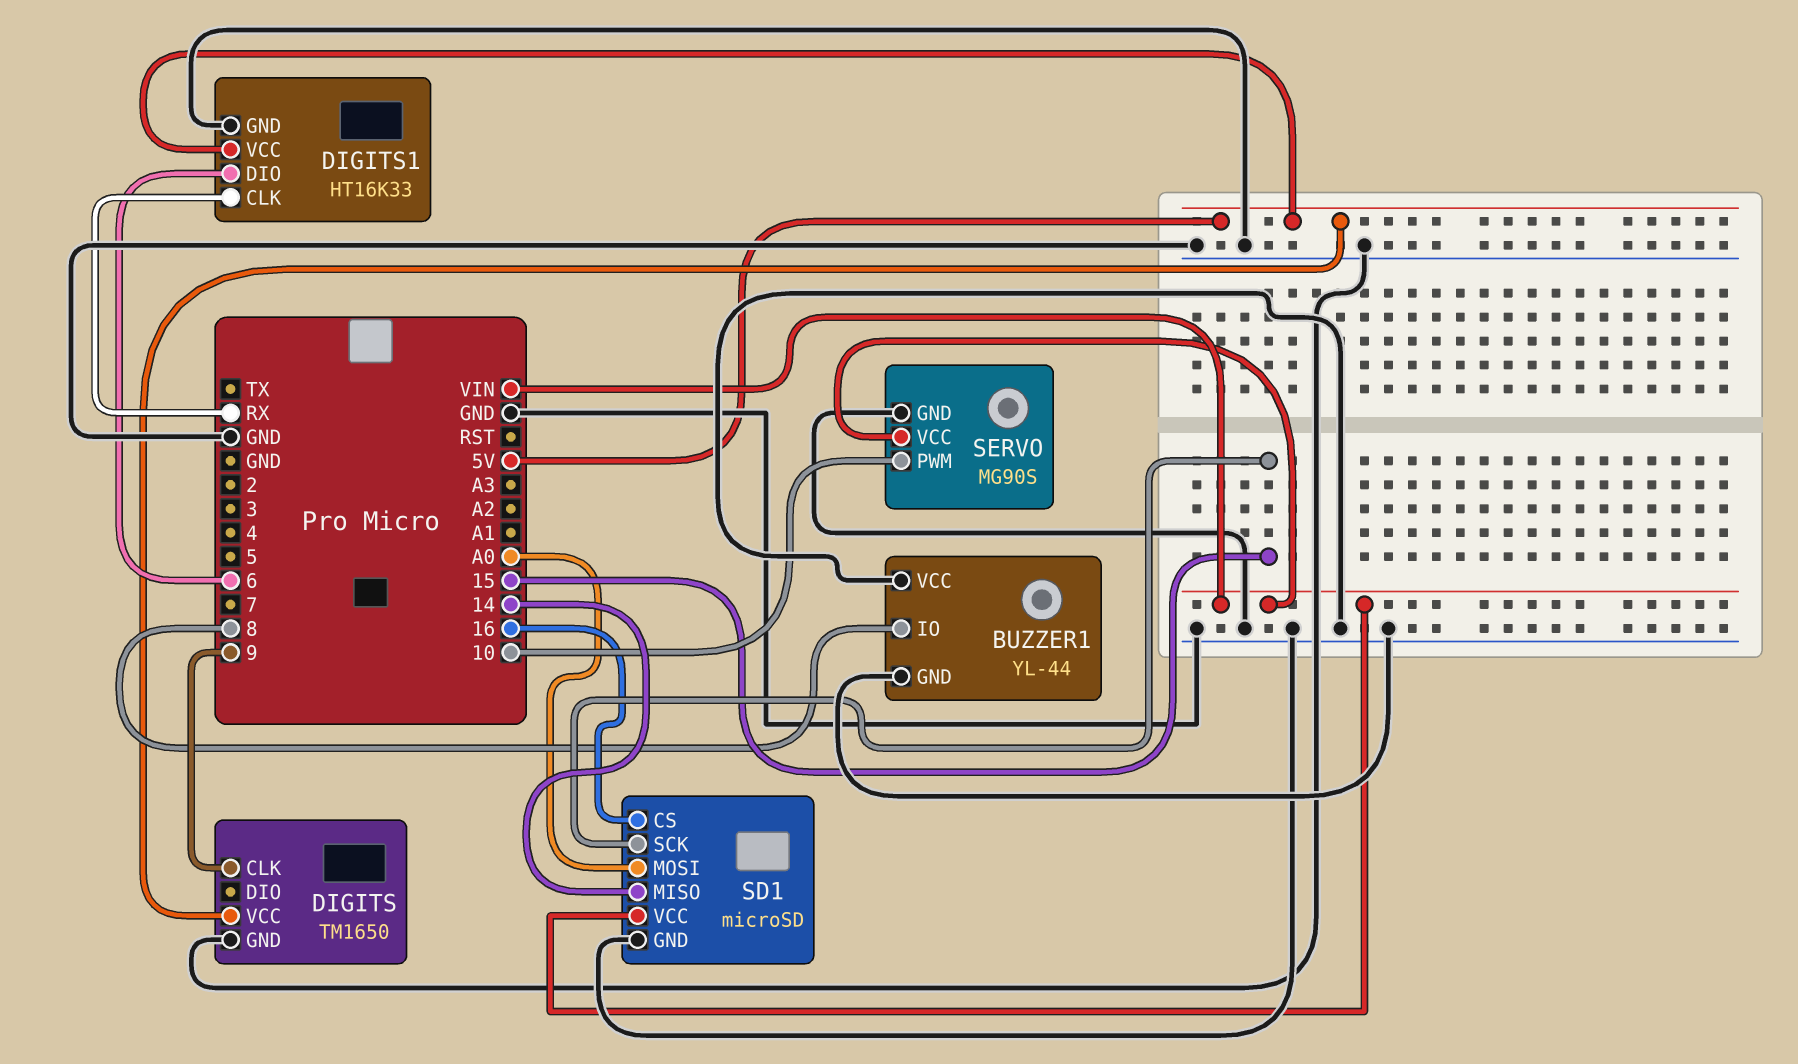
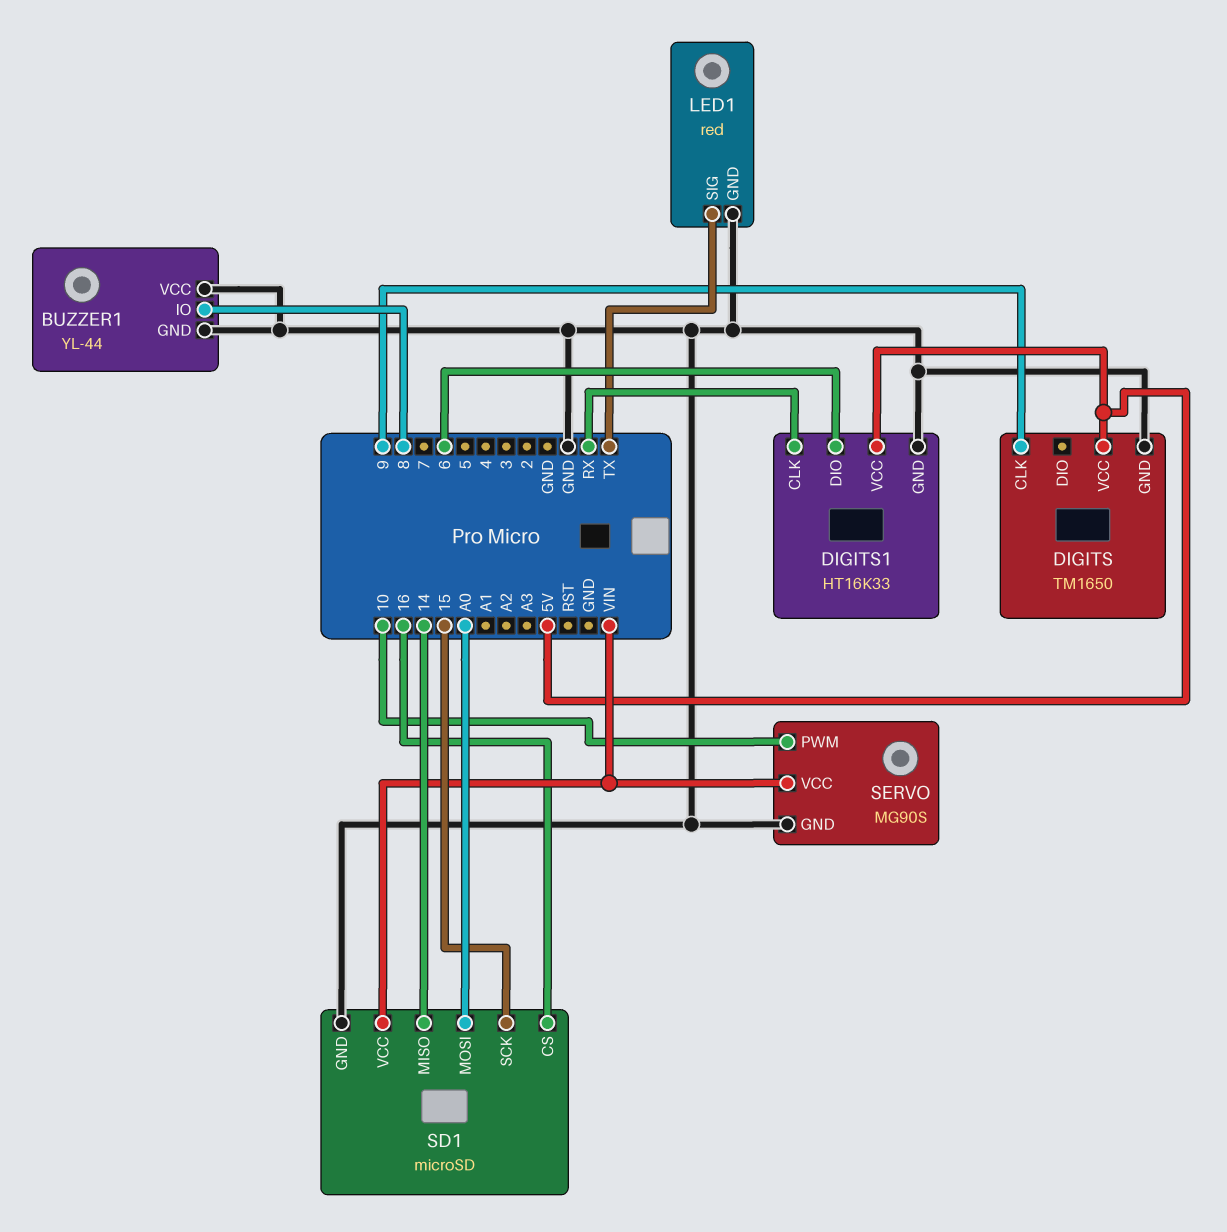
LED1: none -> red
LED1 pin GND: none -> GND
LED1 pin SIG: none -> TX

